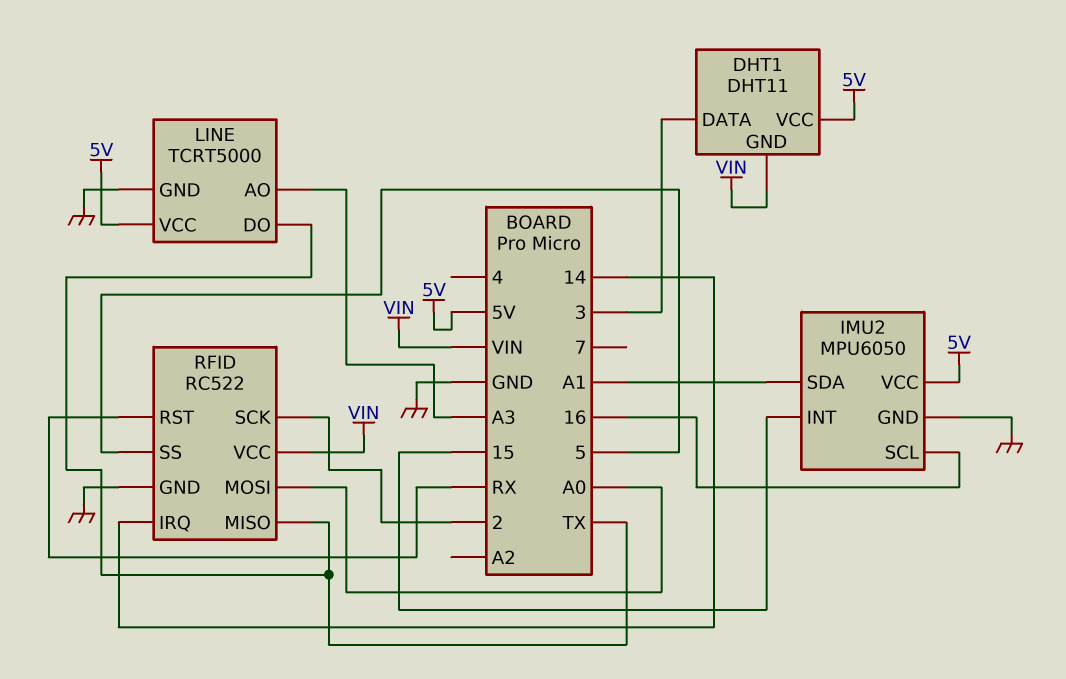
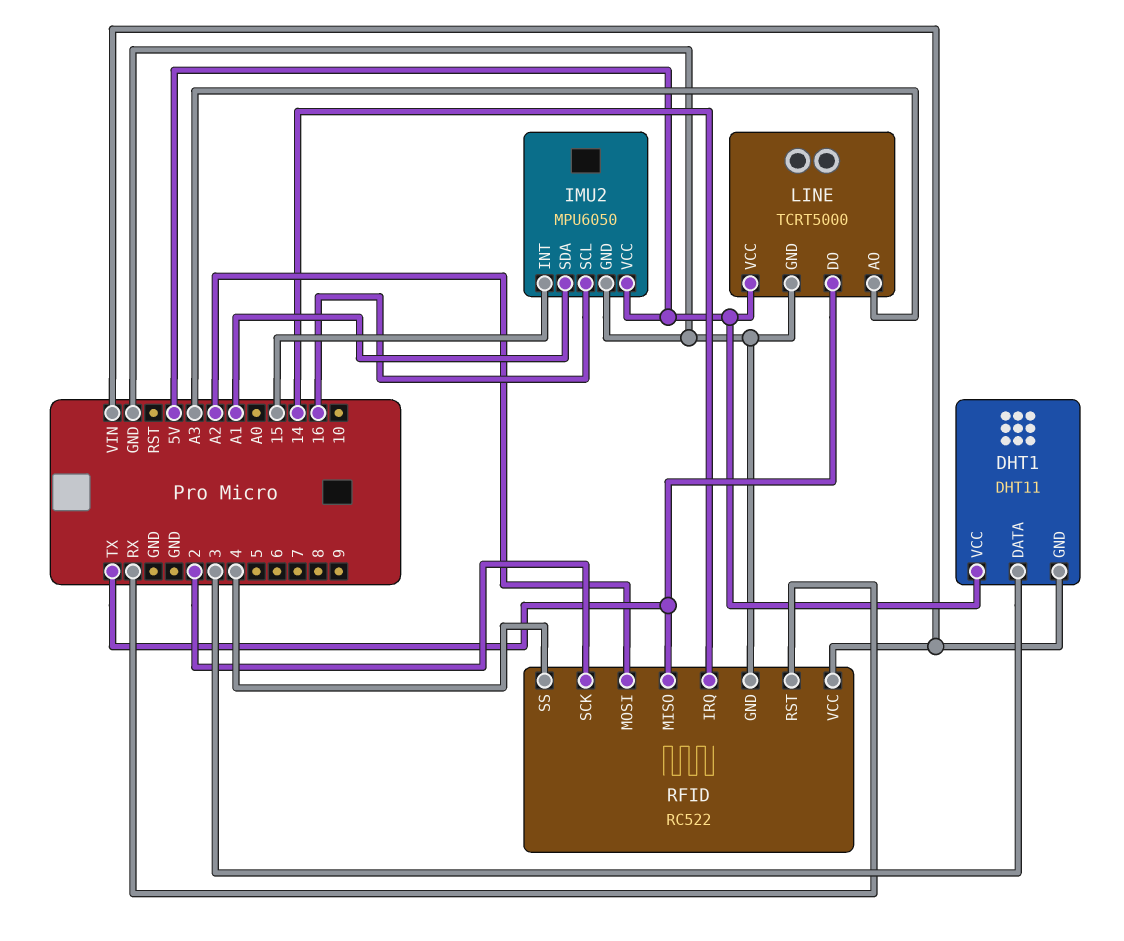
RFID pin MOSI: A0 -> A2
RFID pin SS: 5 -> 4

